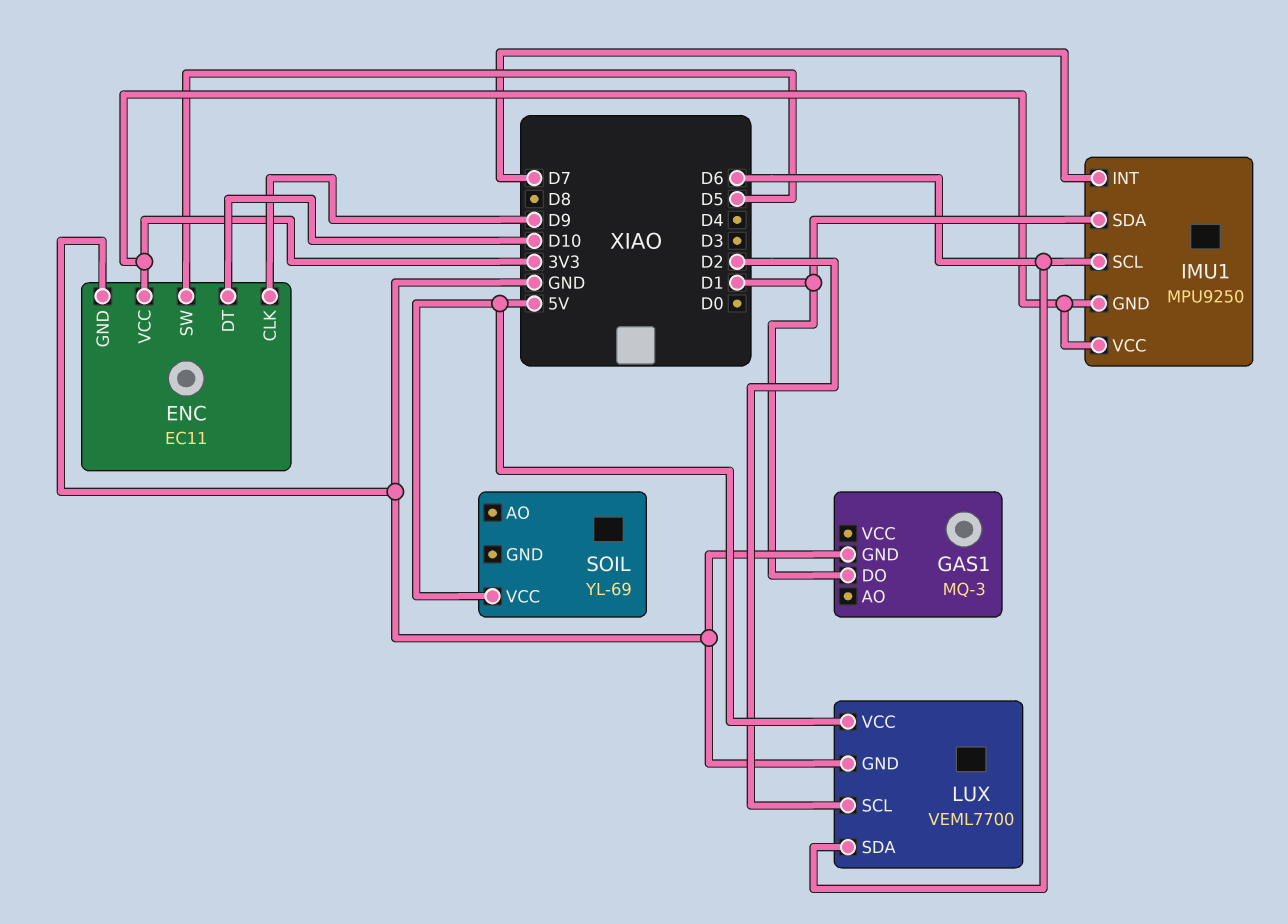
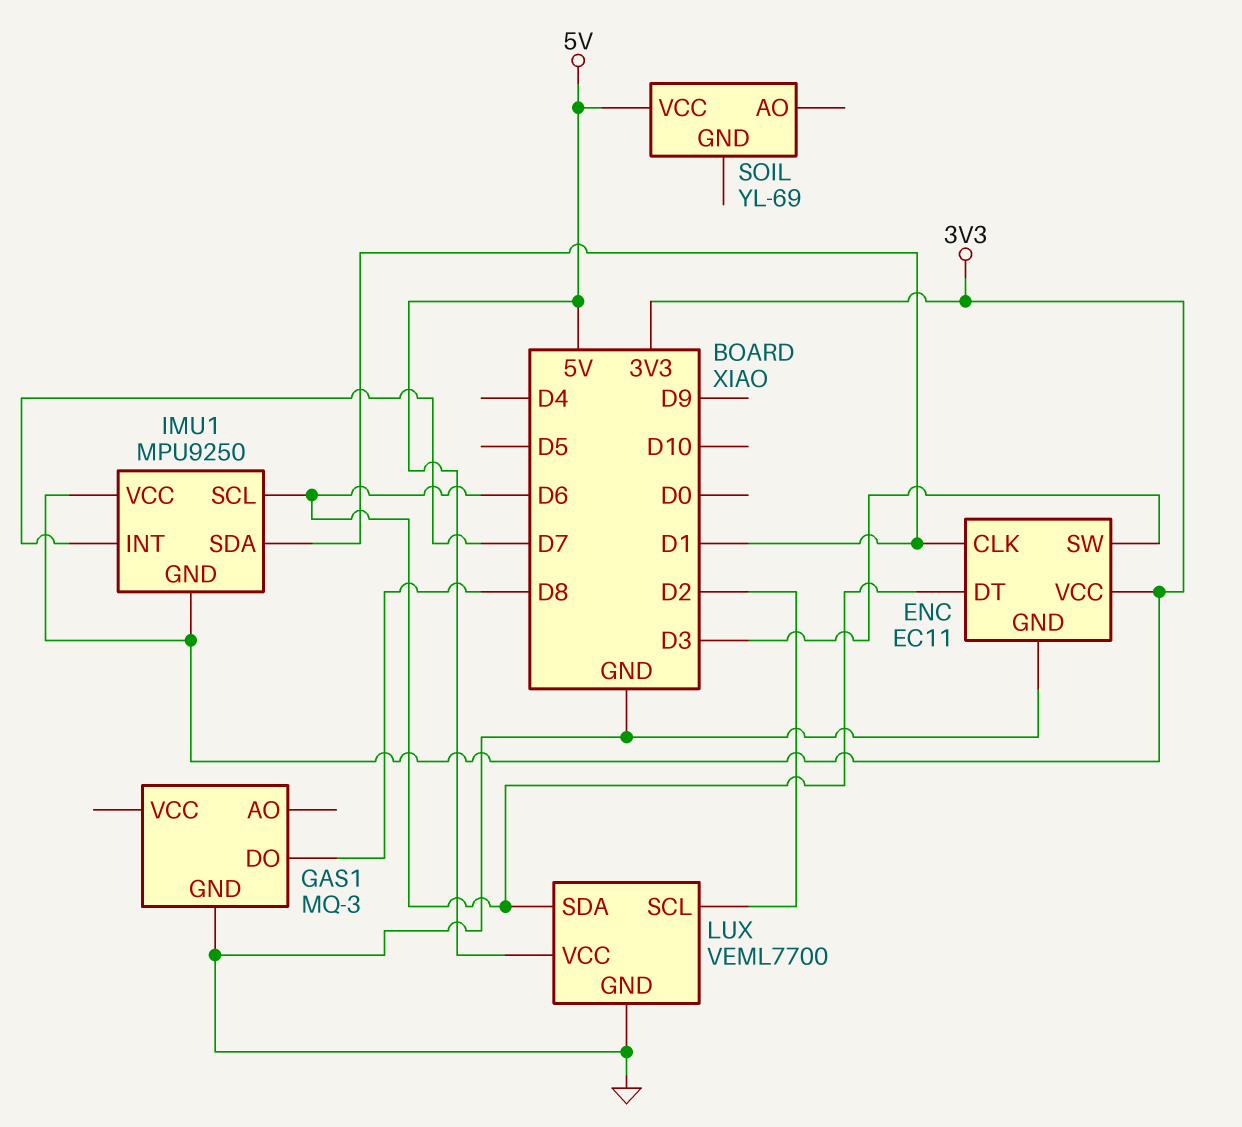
ENC pin CLK: D9 -> D1
ENC pin DT: D10 -> D6
ENC pin SW: D5 -> D3
GAS1 pin DO: D1 -> D8

